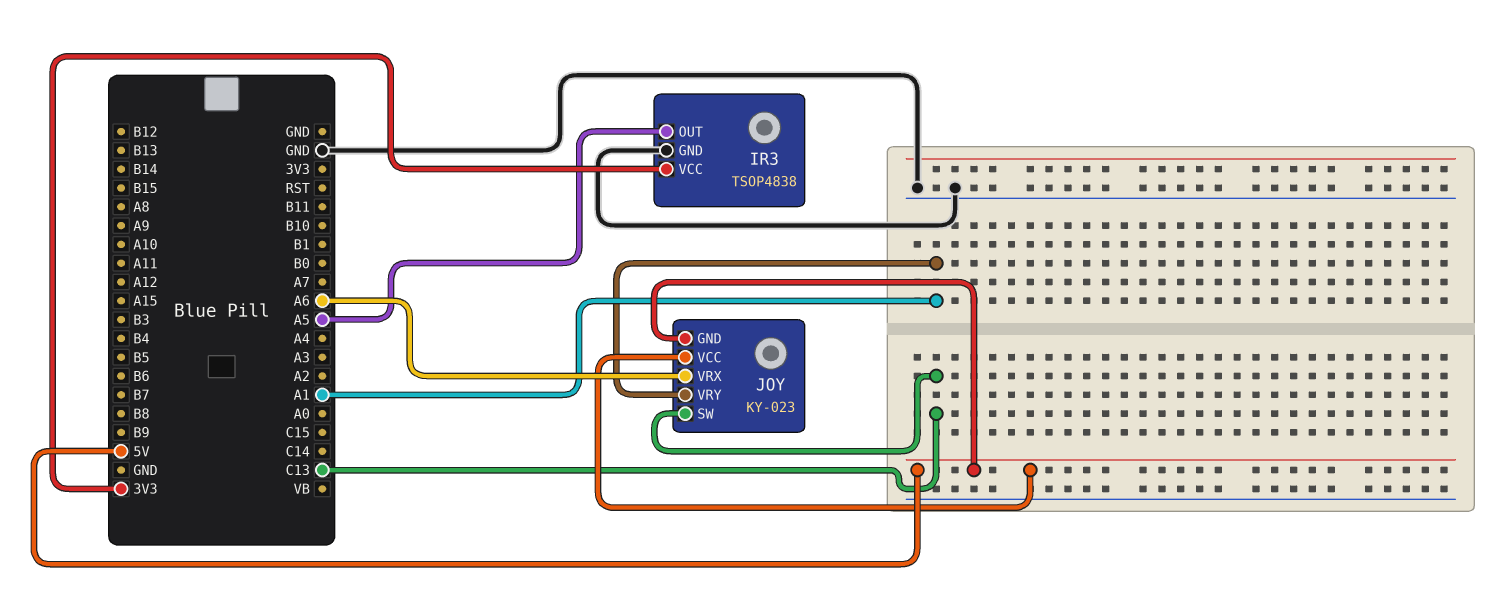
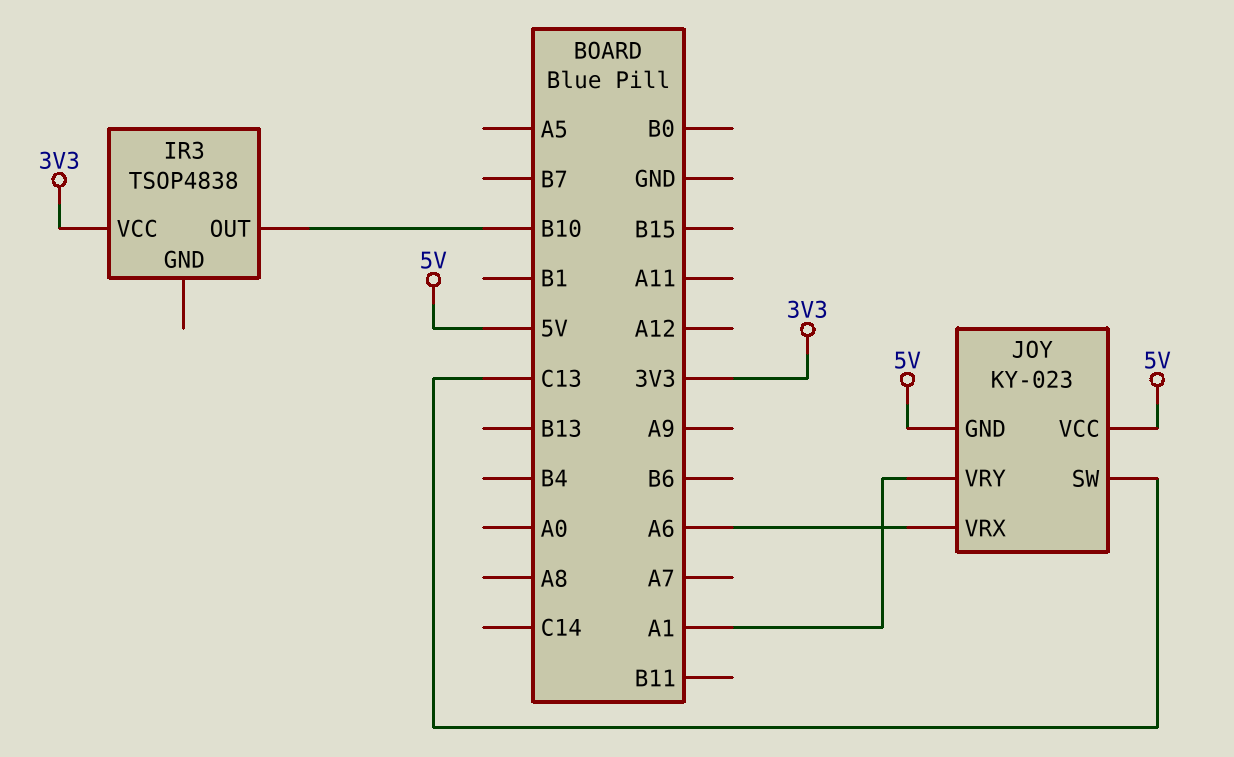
IR3 pin GND: GND -> none
IR3 pin OUT: A5 -> B10

